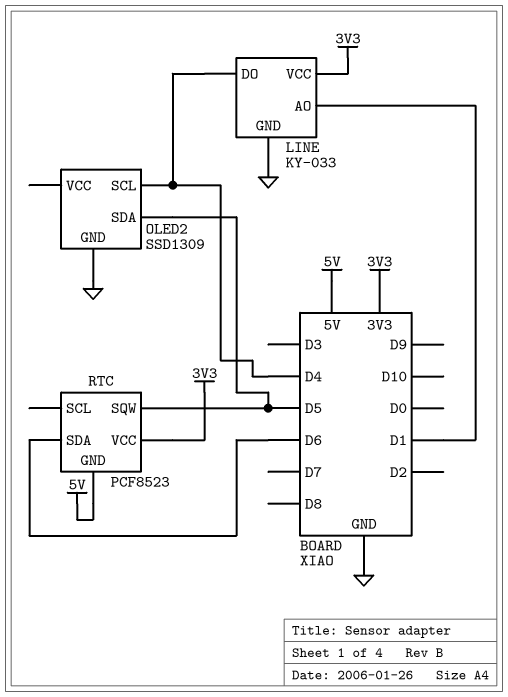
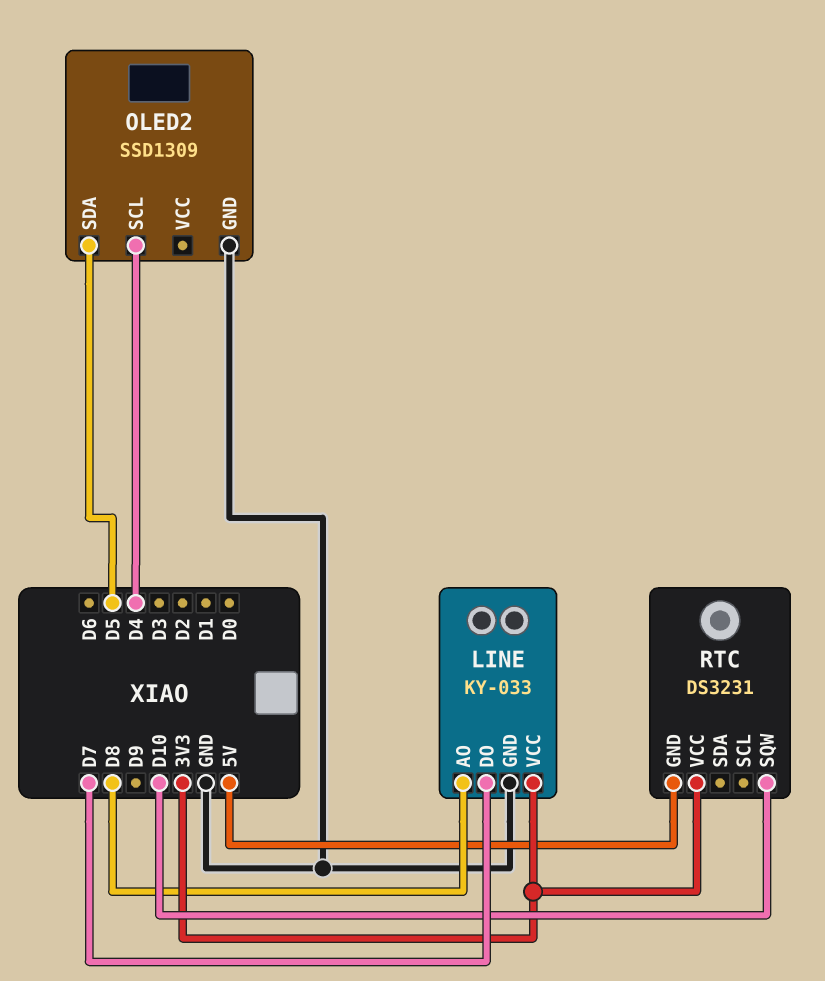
LINE pin AO: D1 -> D8
LINE pin DO: D4 -> D7
RTC: PCF8523 -> DS3231
RTC pin SDA: D6 -> none
RTC pin SQW: D5 -> D10

